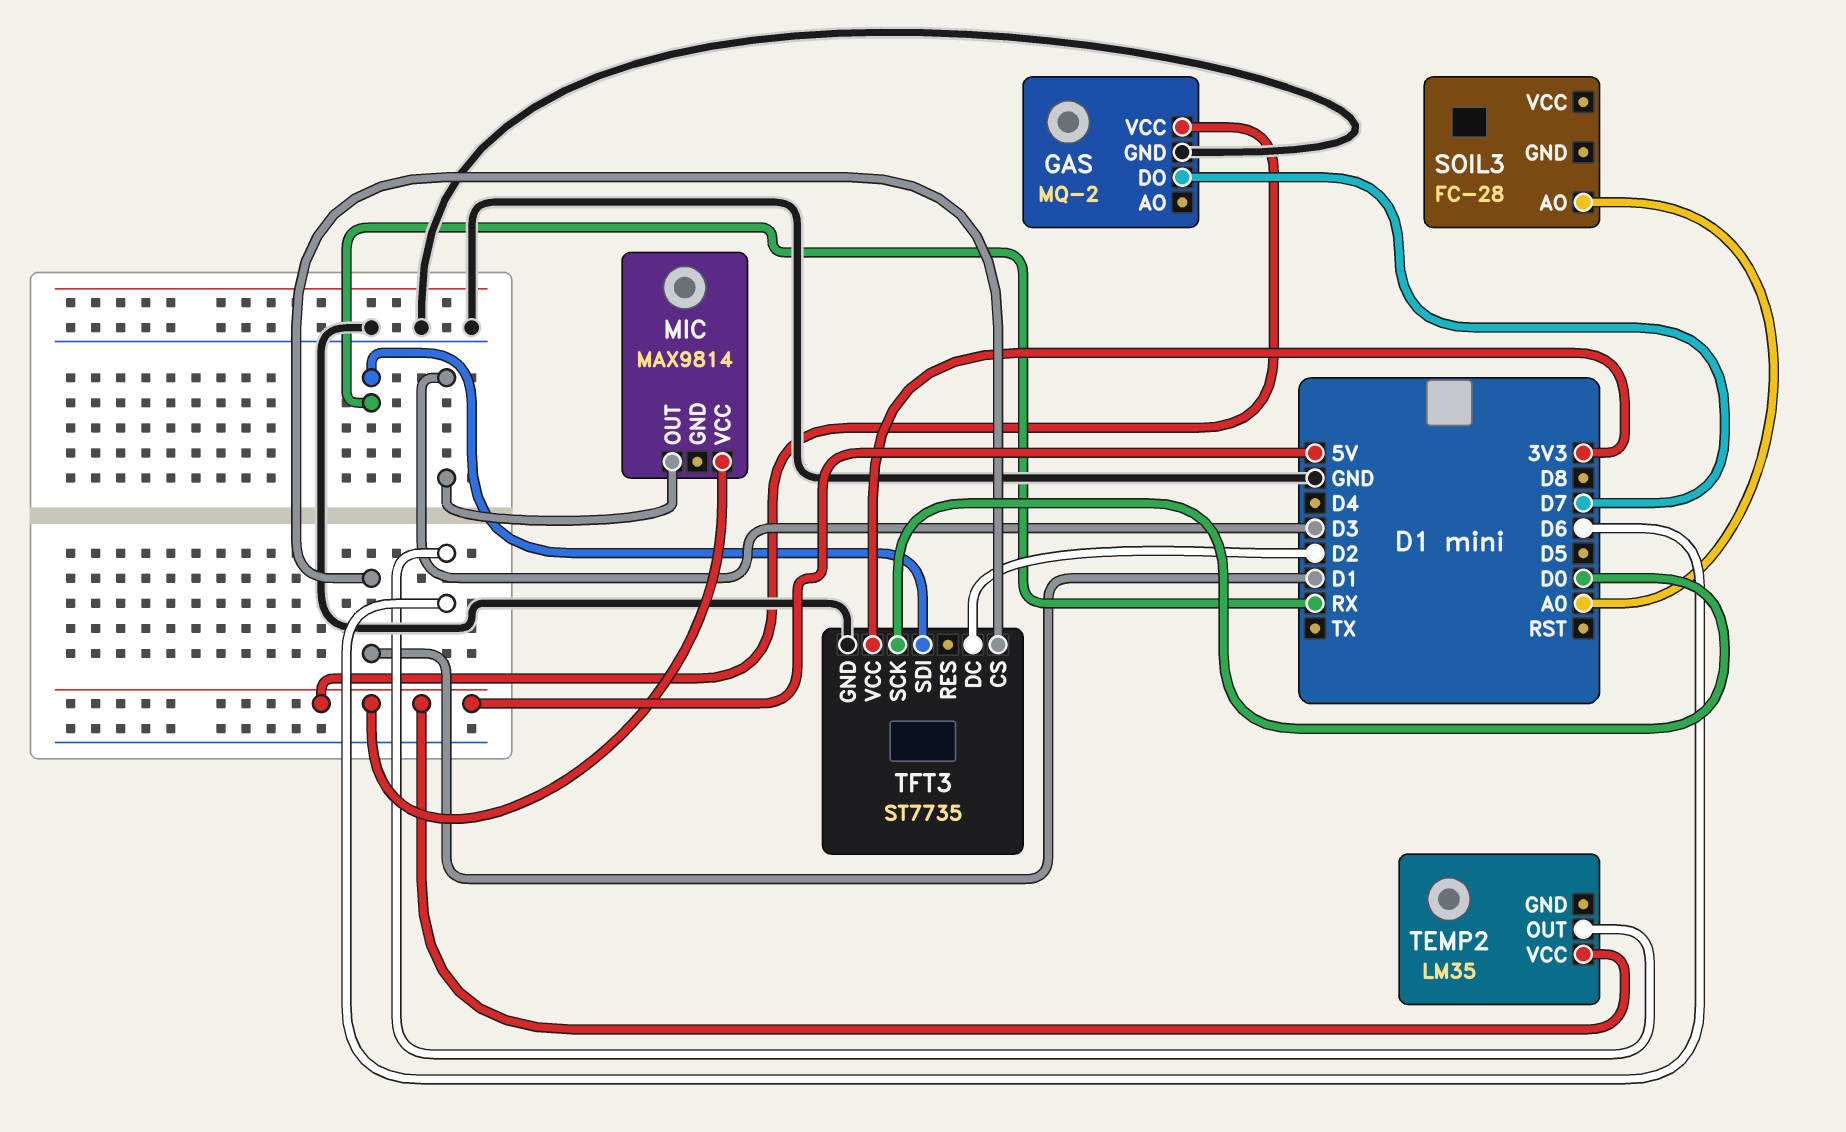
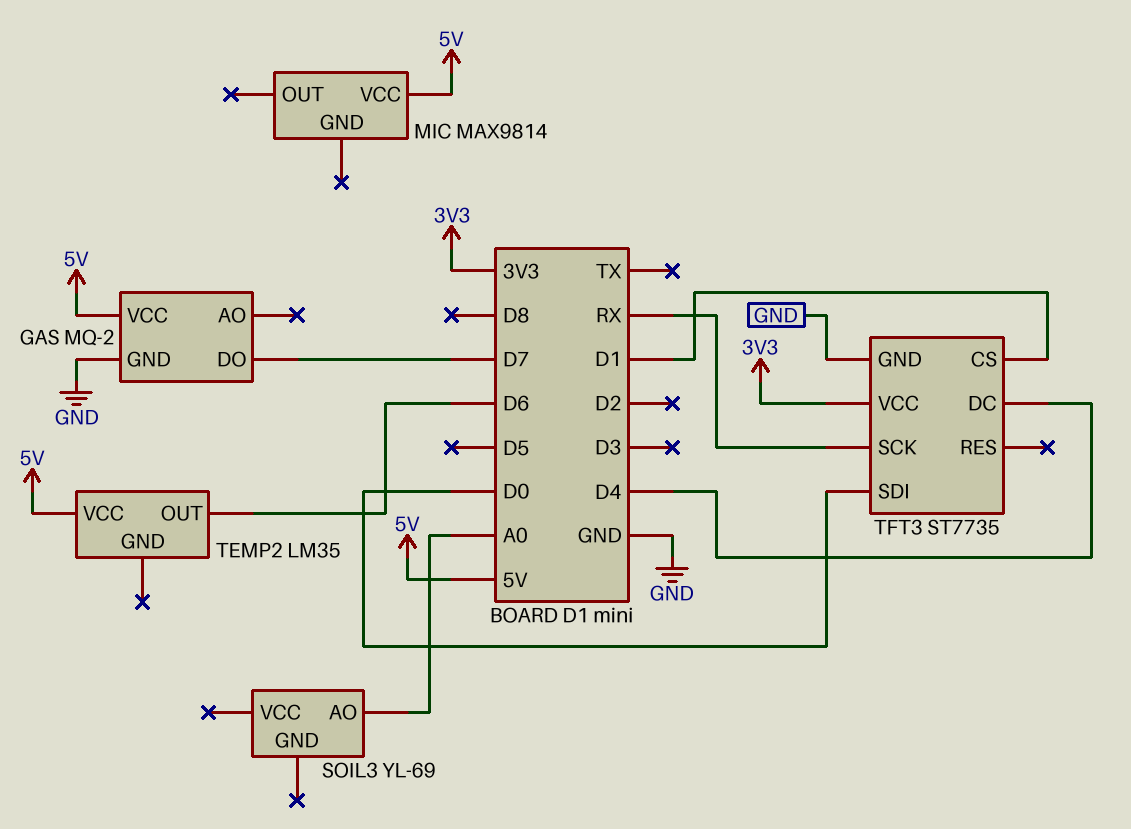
MIC pin OUT: D3 -> none
SOIL3: FC-28 -> YL-69
TFT3 pin DC: D2 -> D4
TFT3 pin SCK: D0 -> RX
TFT3 pin SDI: RX -> D0

